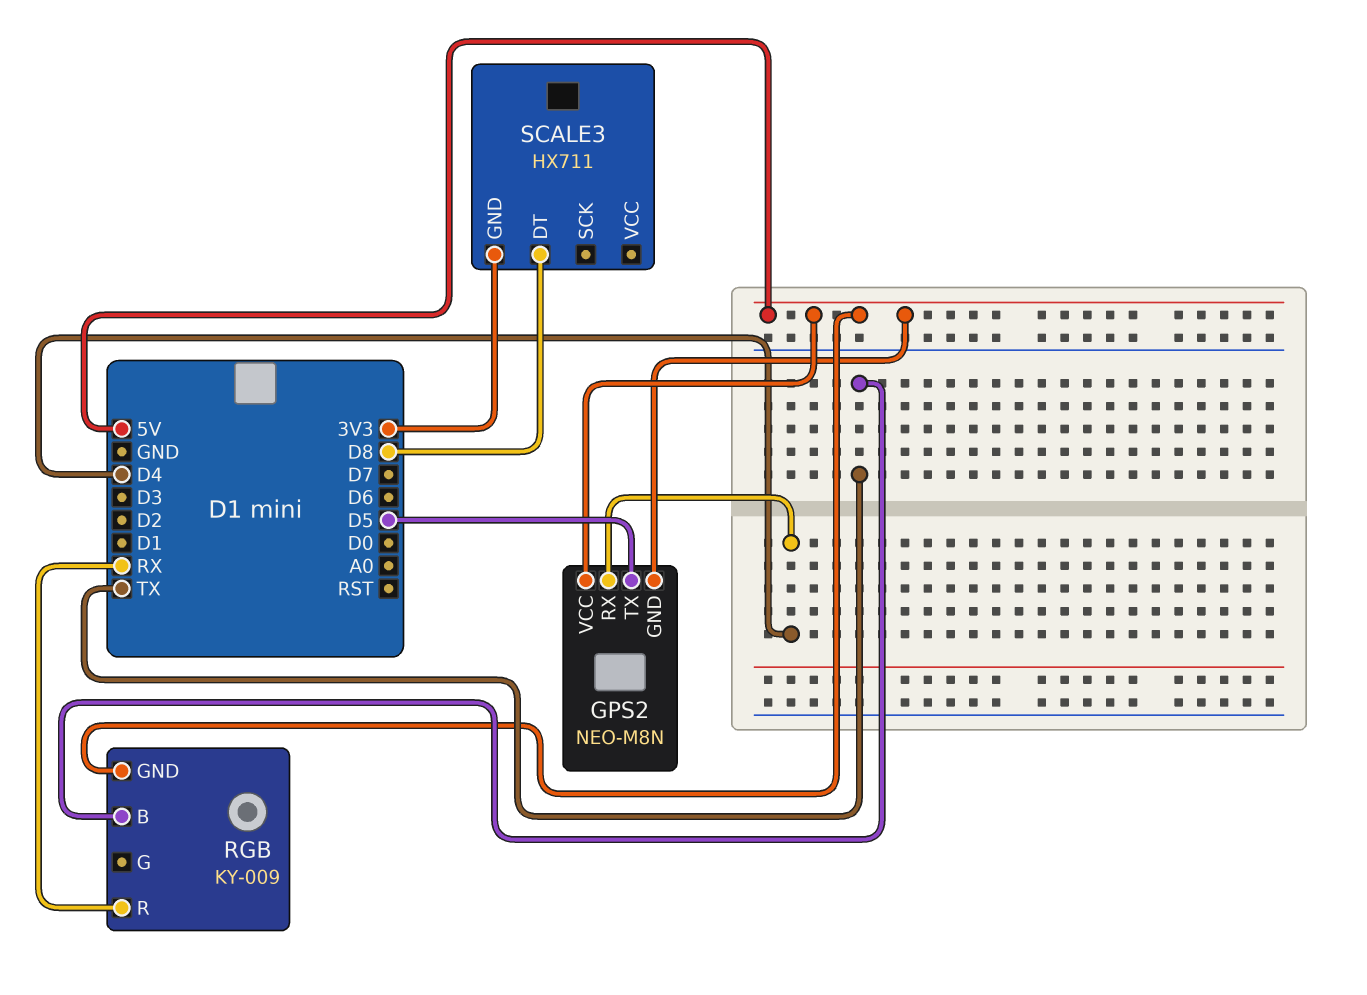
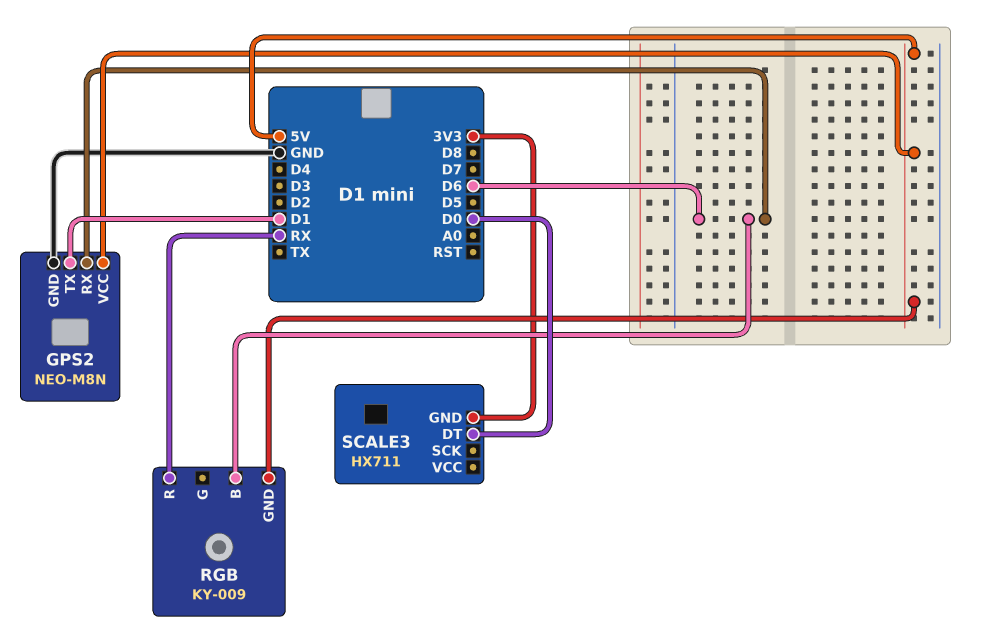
GPS2 pin GND: 5V -> GND
GPS2 pin RX: D4 -> D6
GPS2 pin TX: D5 -> D1
RGB pin B: TX -> D6
SCALE3 pin DT: D8 -> D0

